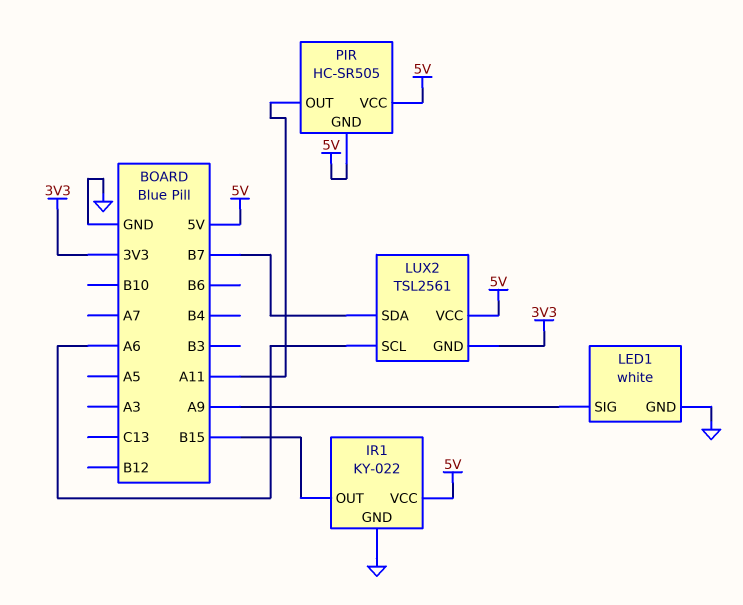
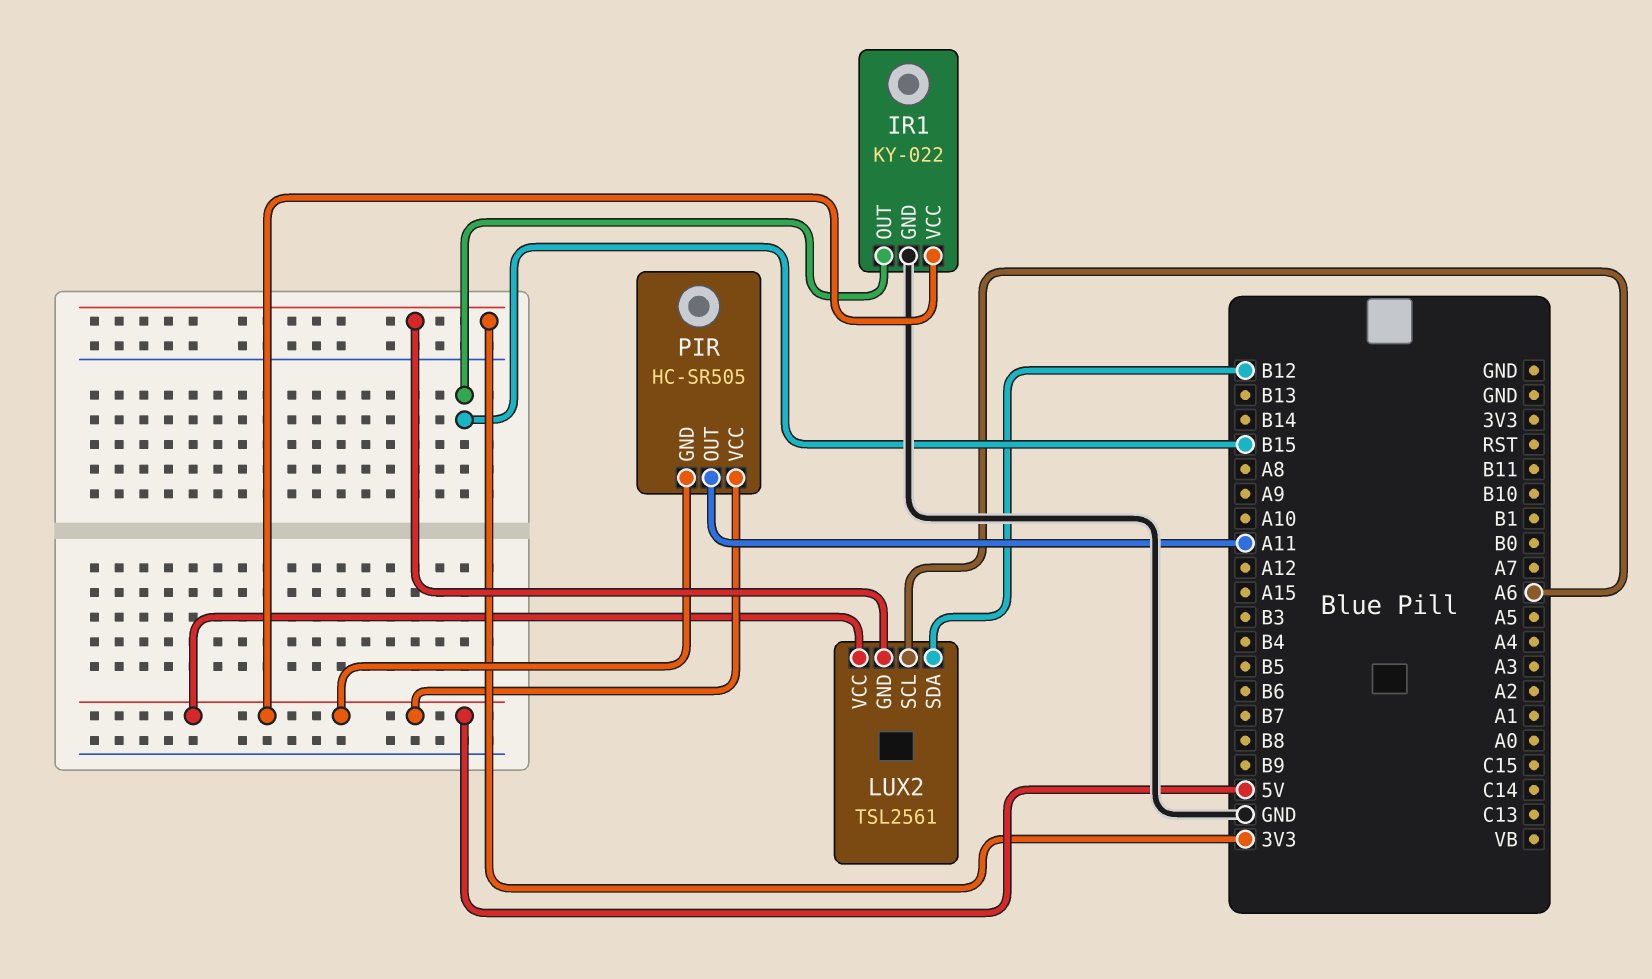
LED1: white -> none
LED1 pin GND: GND -> none
LED1 pin SIG: A9 -> none
LUX2 pin SDA: B7 -> B12

